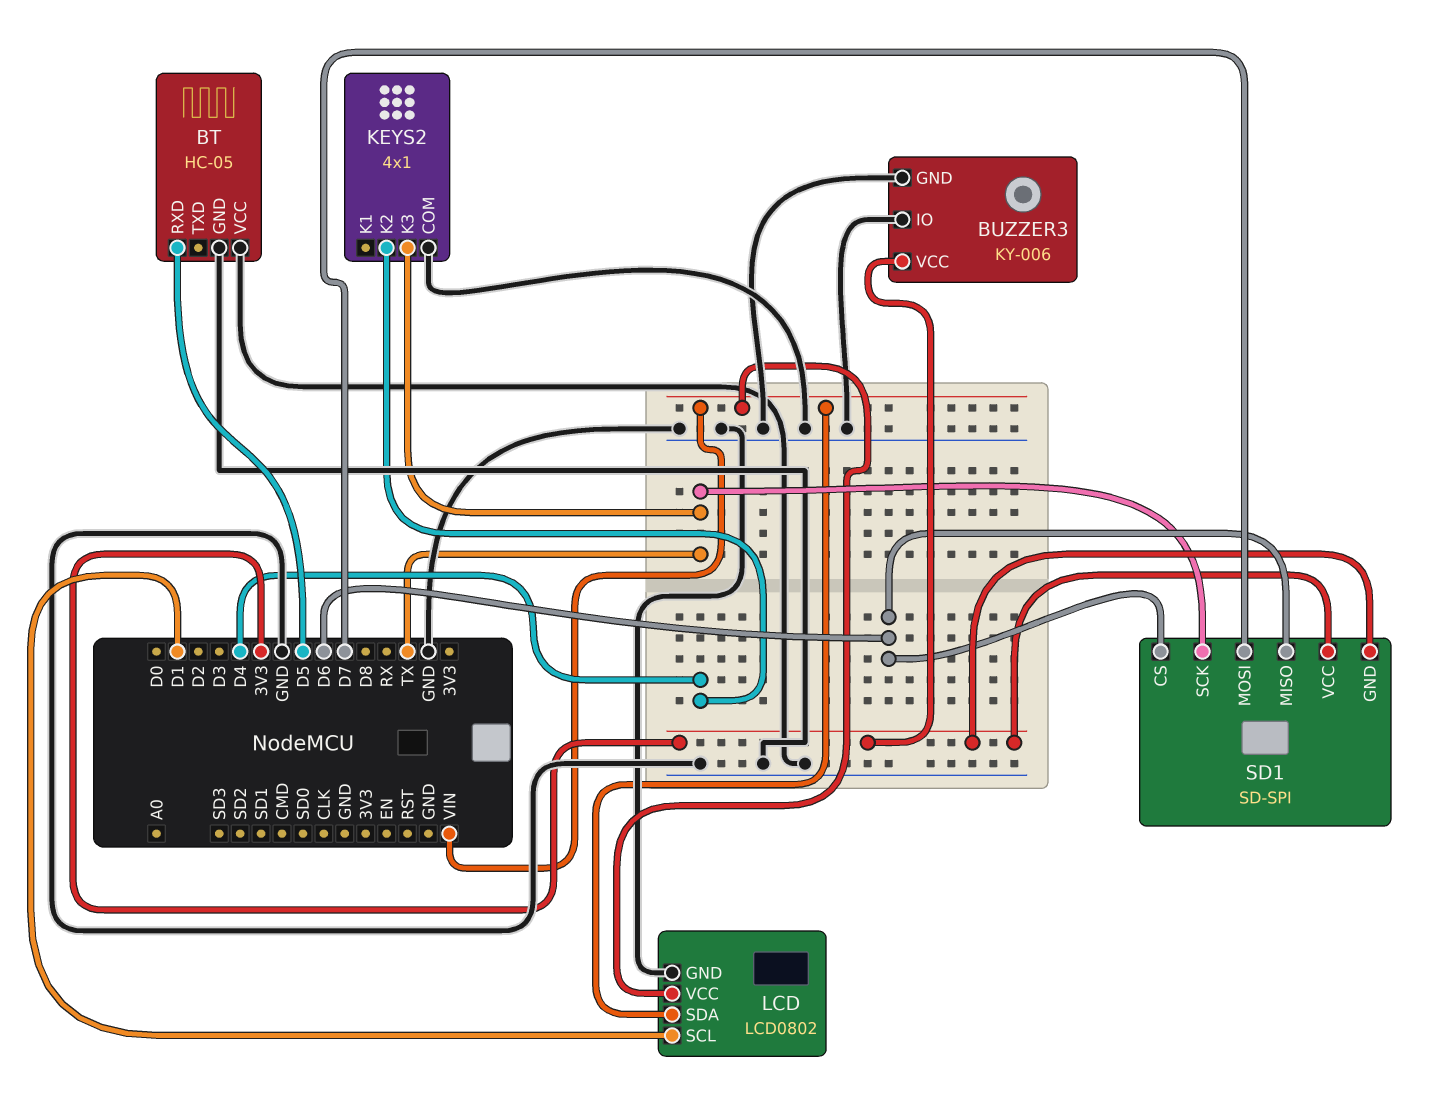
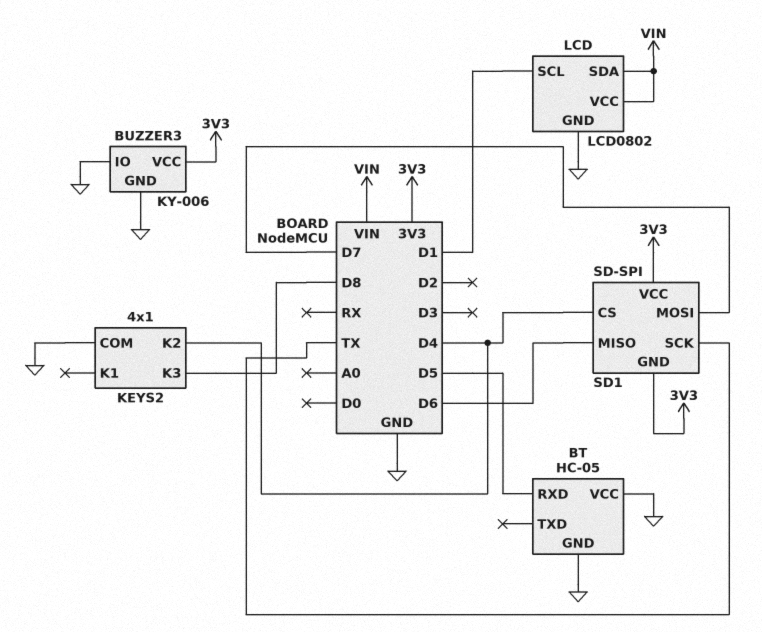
KEYS2 pin K3: TX -> D8
SD1 pin CS: D6 -> D4

